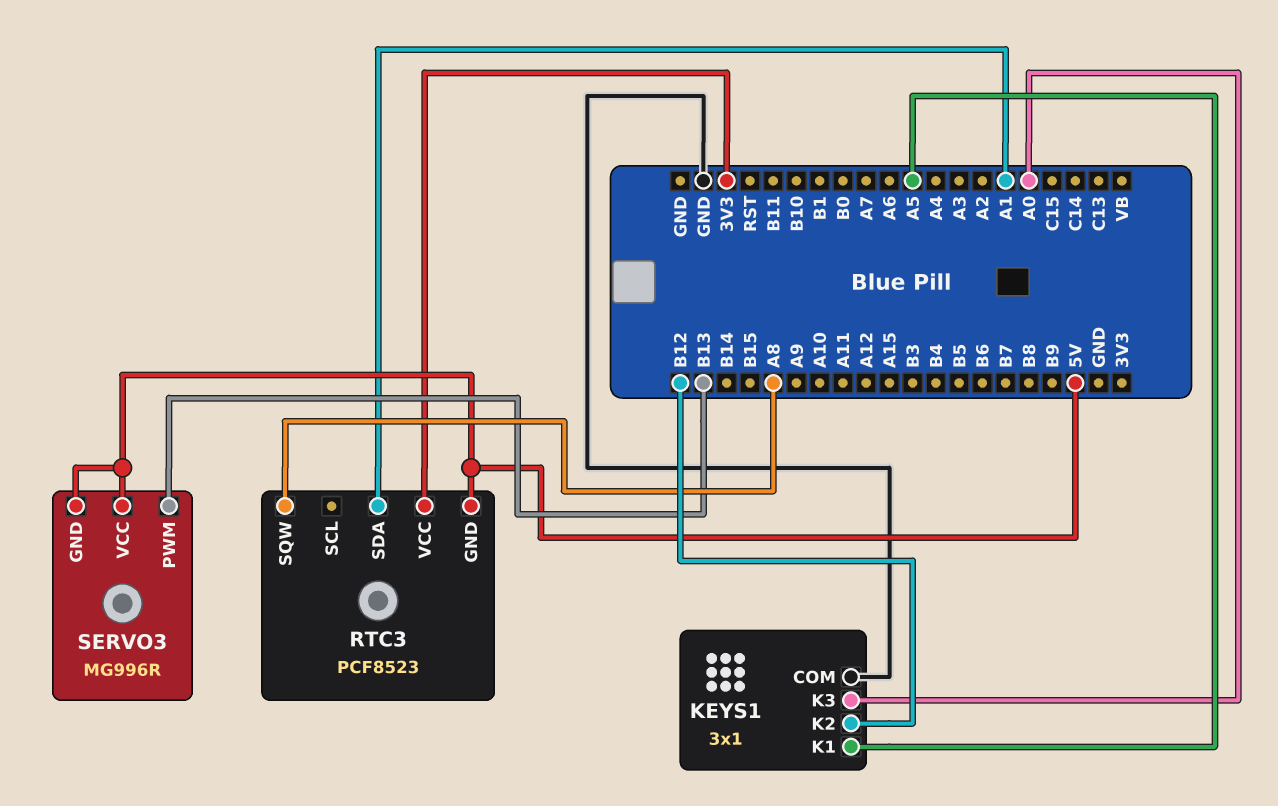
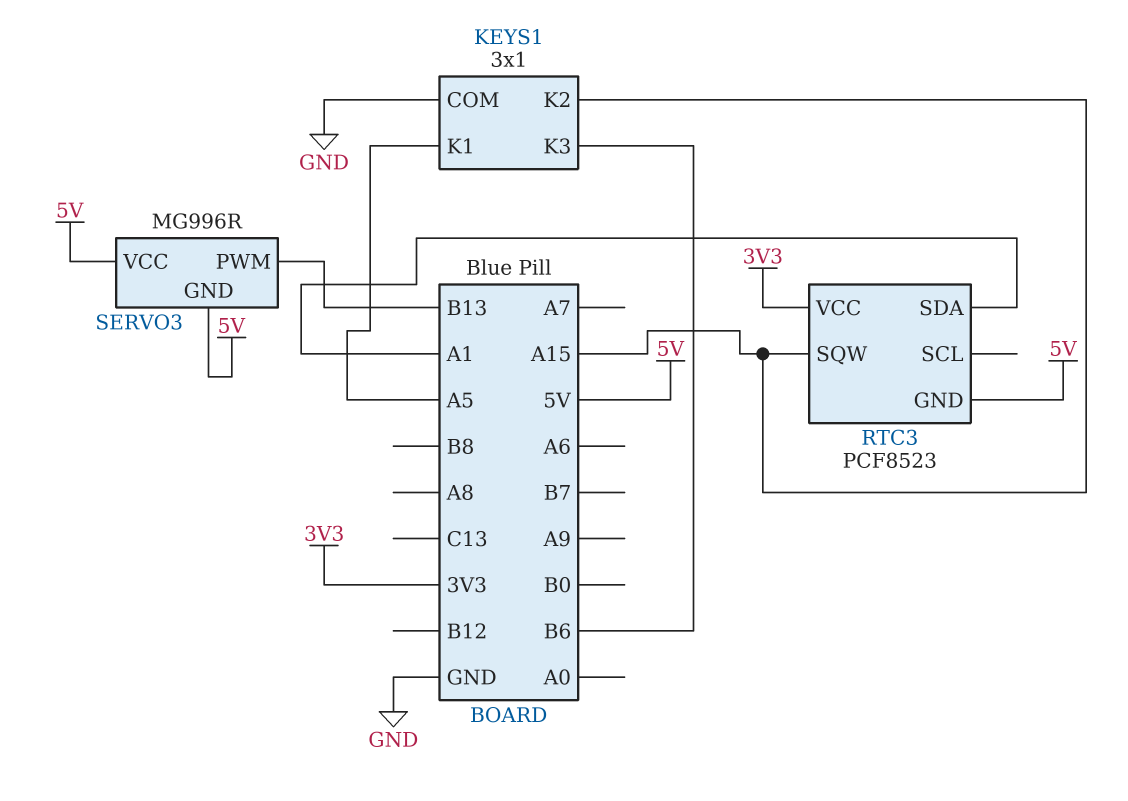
KEYS1 pin K2: B12 -> A15
KEYS1 pin K3: A0 -> B6
RTC3 pin SQW: A8 -> A15

